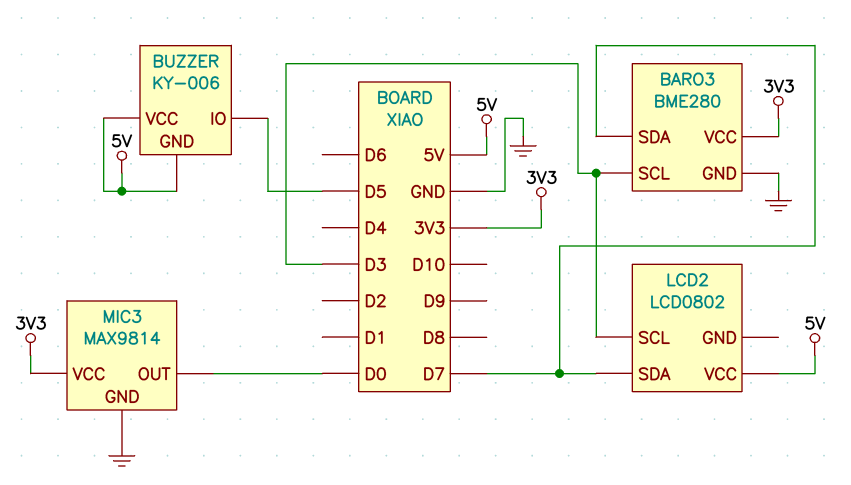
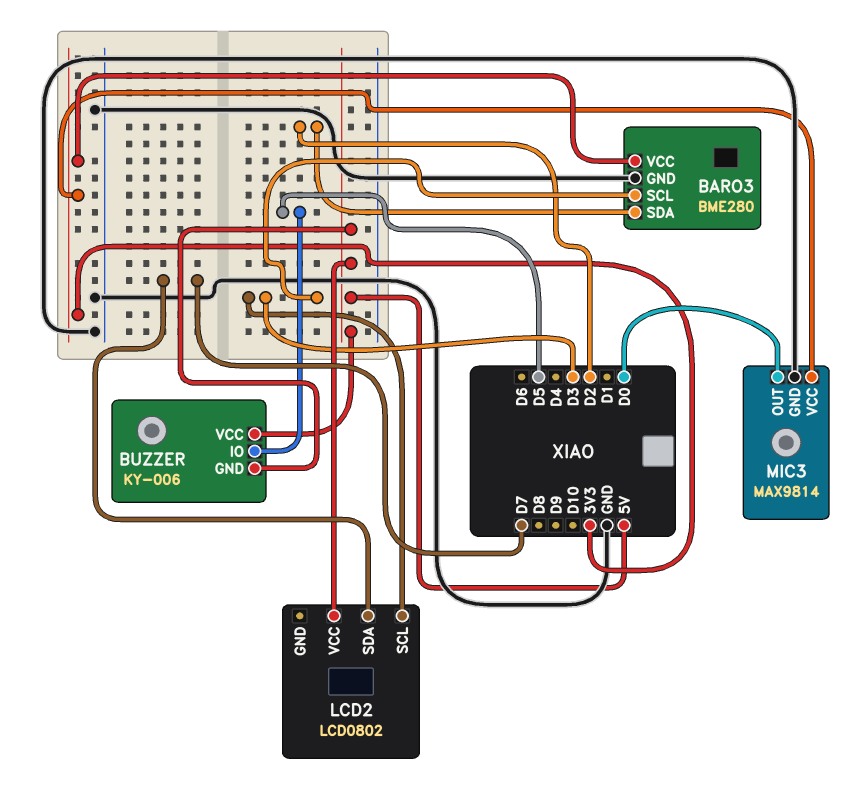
BARO3 pin SDA: D7 -> D2

